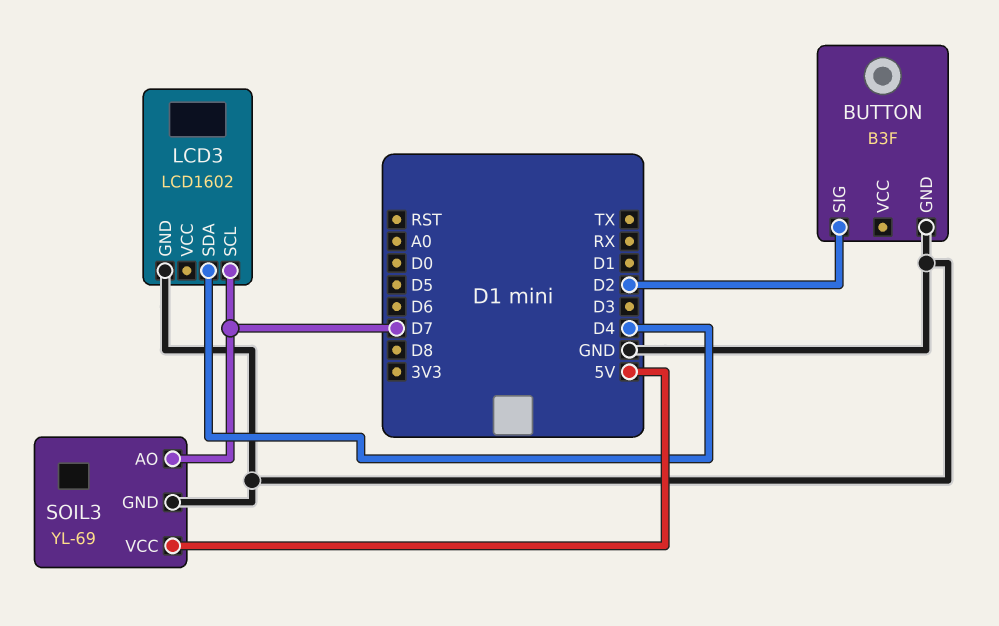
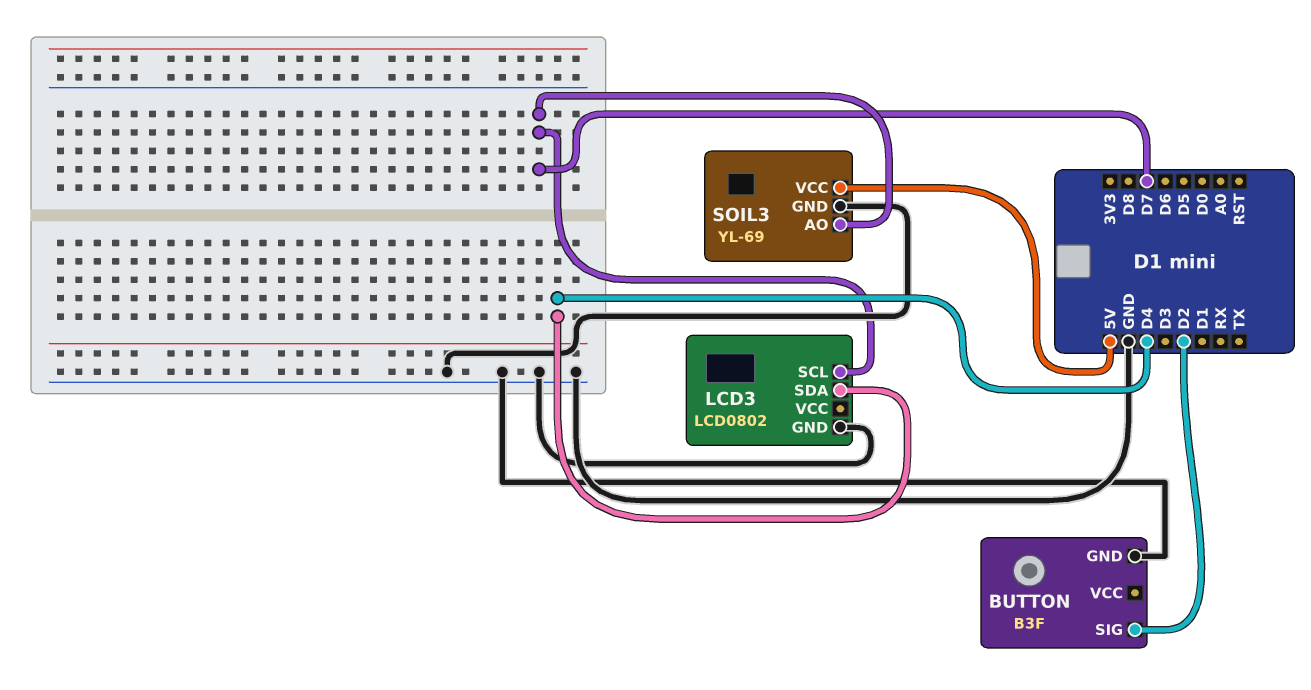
LCD3: LCD1602 -> LCD0802

